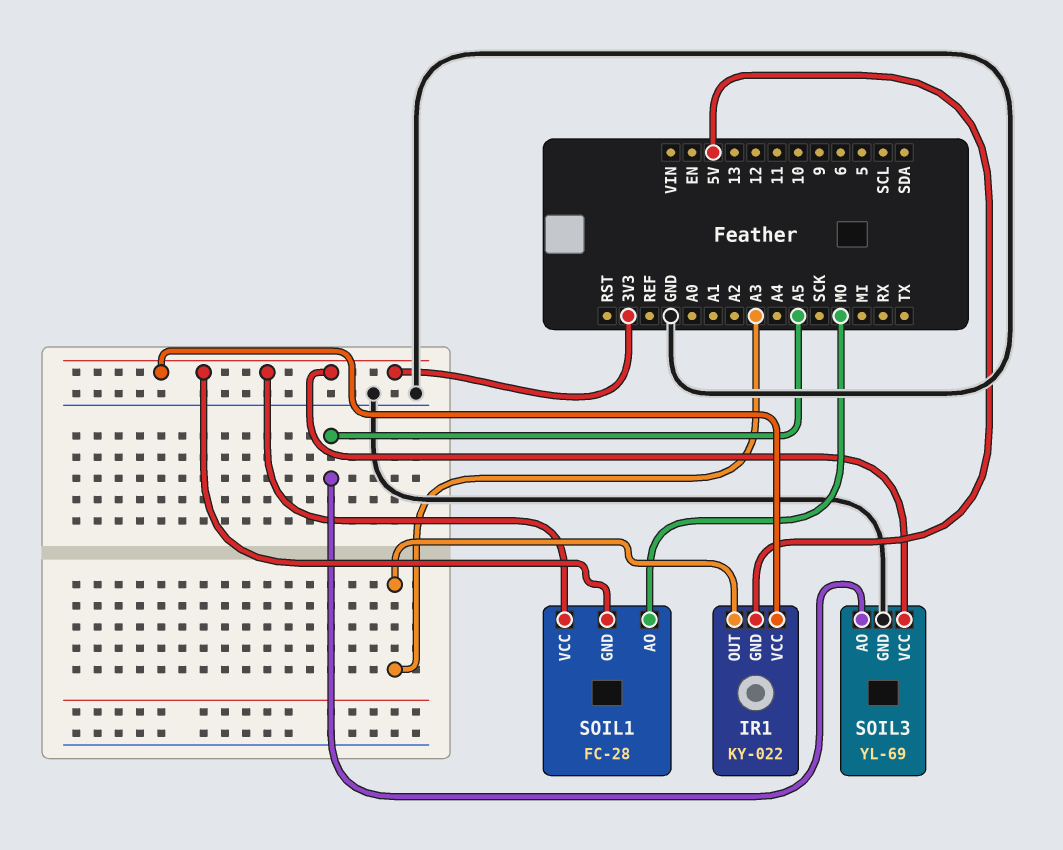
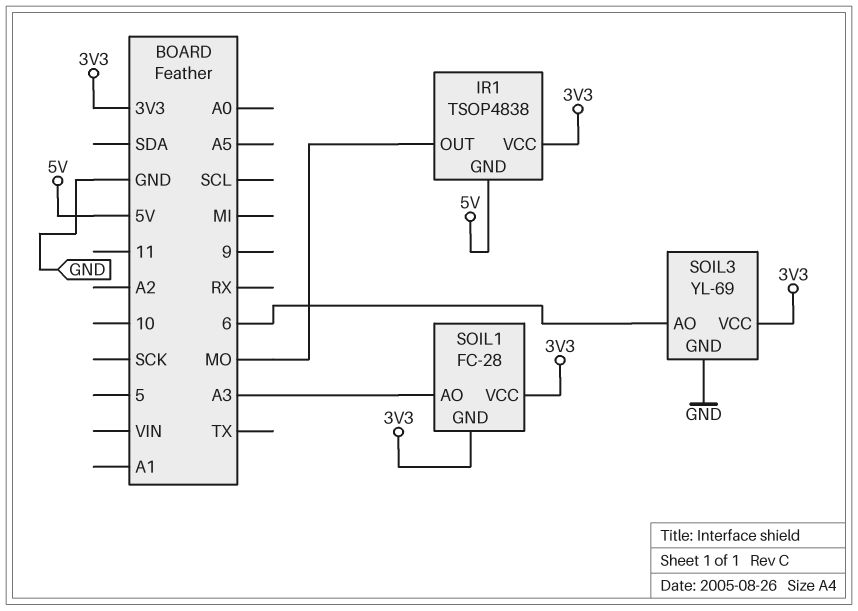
IR1: KY-022 -> TSOP4838
IR1 pin OUT: A3 -> MO
SOIL1 pin AO: MO -> A3
SOIL3 pin AO: A5 -> 6

